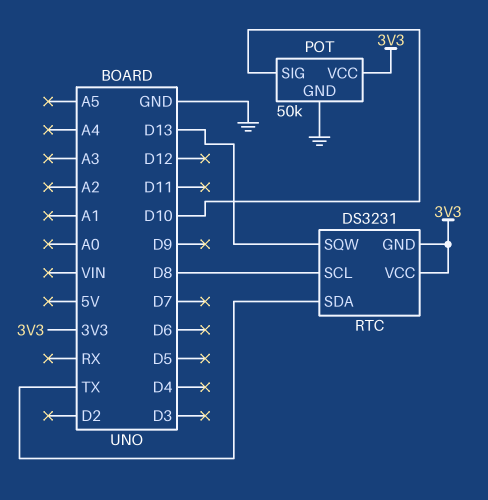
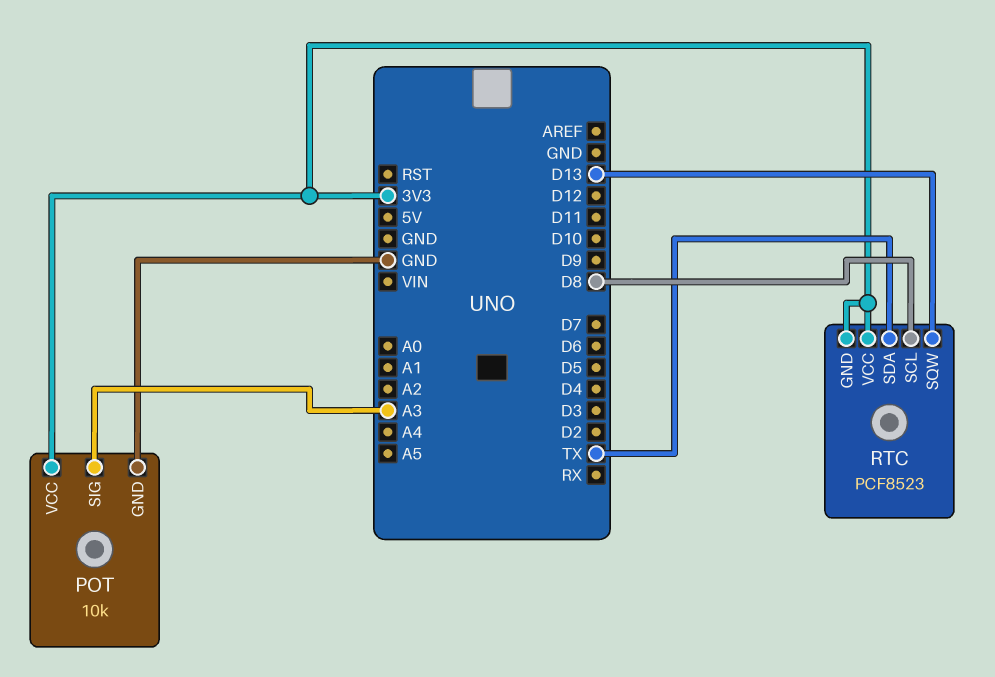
POT: 50k -> 10k
POT pin SIG: D10 -> A3
RTC: DS3231 -> PCF8523

